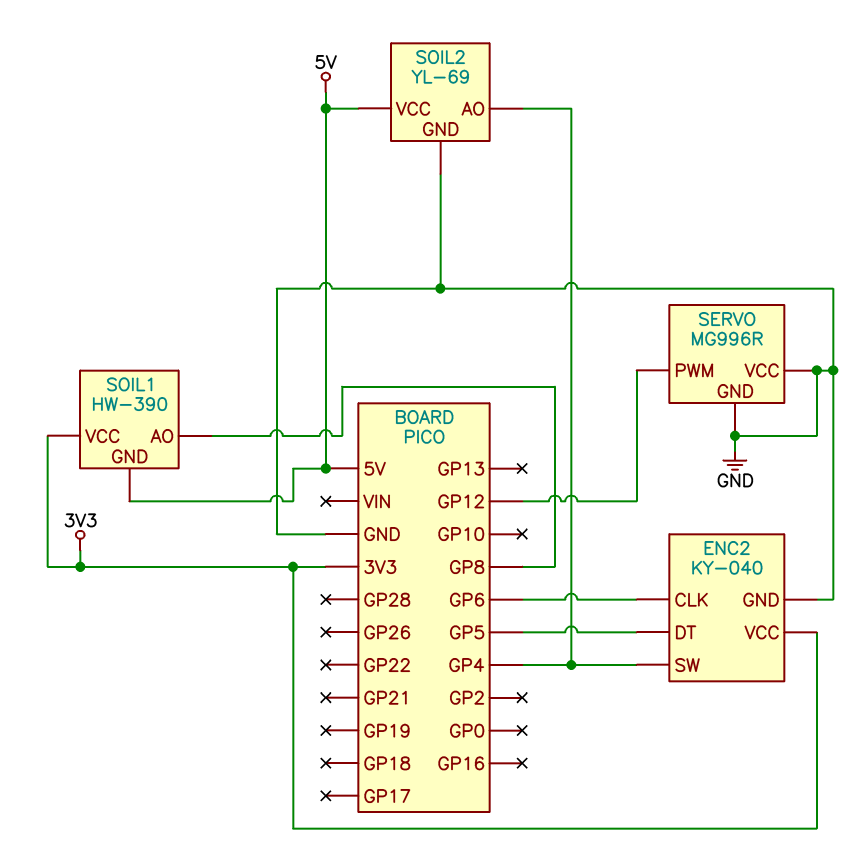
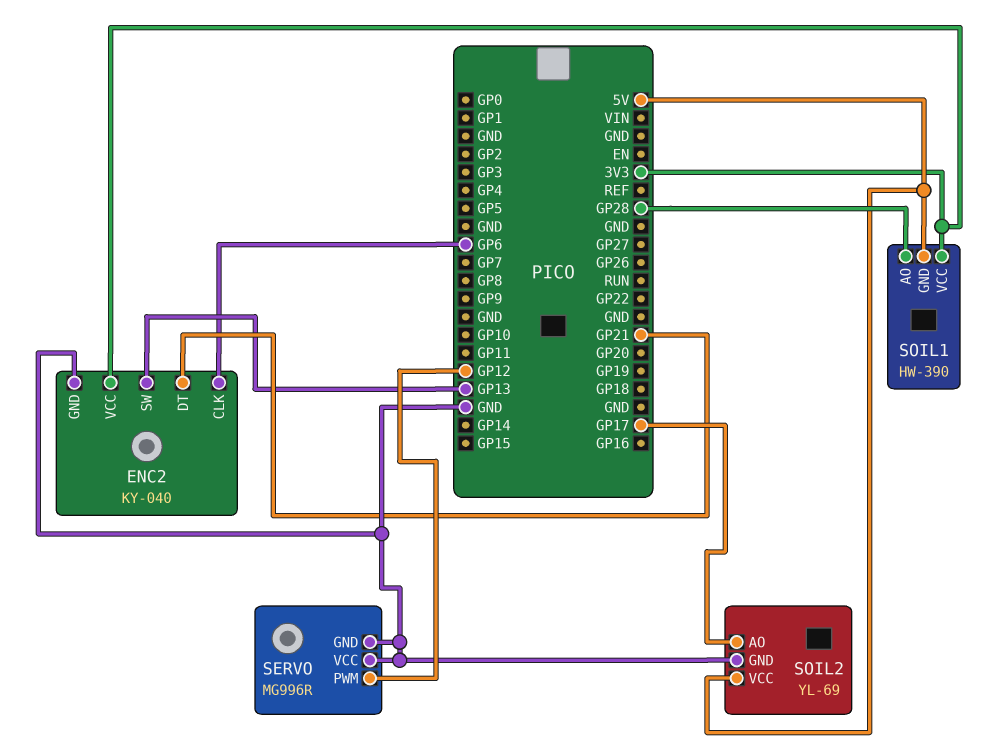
ENC2 pin DT: GP5 -> GP21
ENC2 pin SW: GP4 -> GP13
SOIL1 pin AO: GP8 -> GP28
SOIL2 pin AO: GP4 -> GP17

